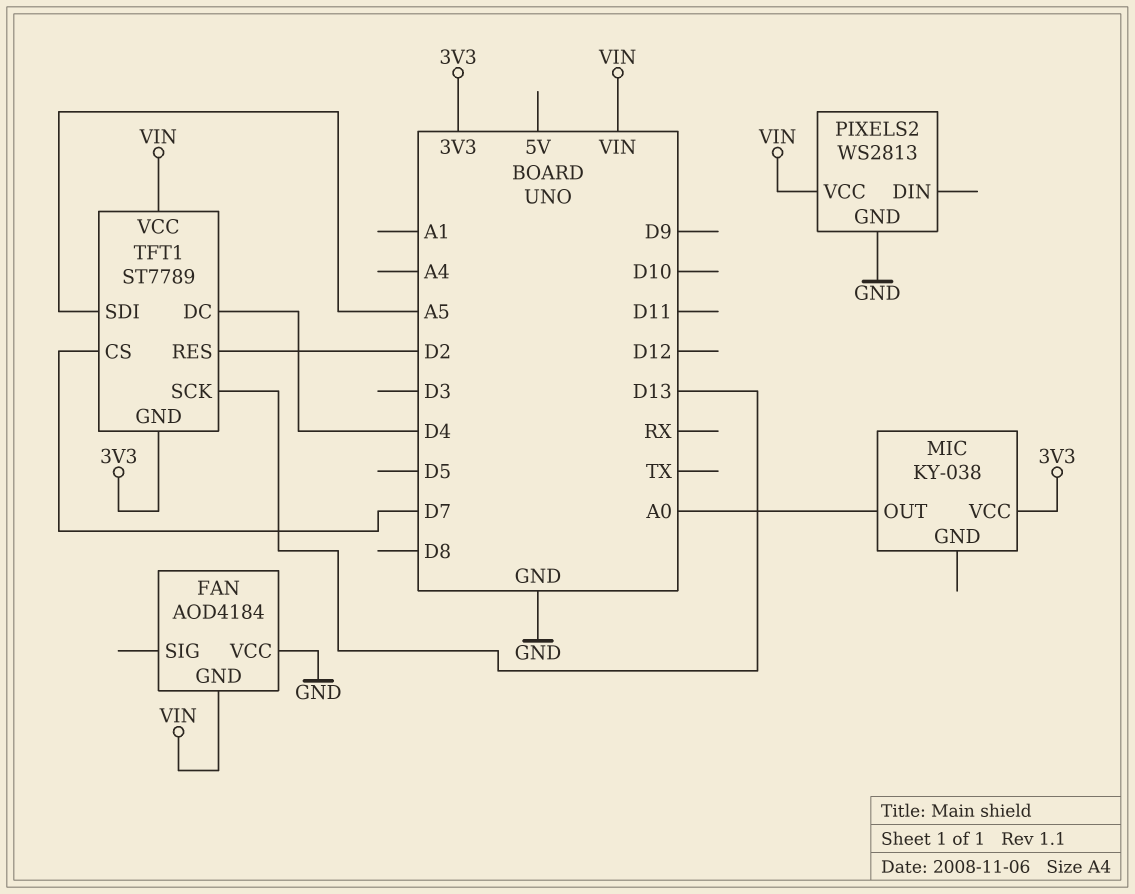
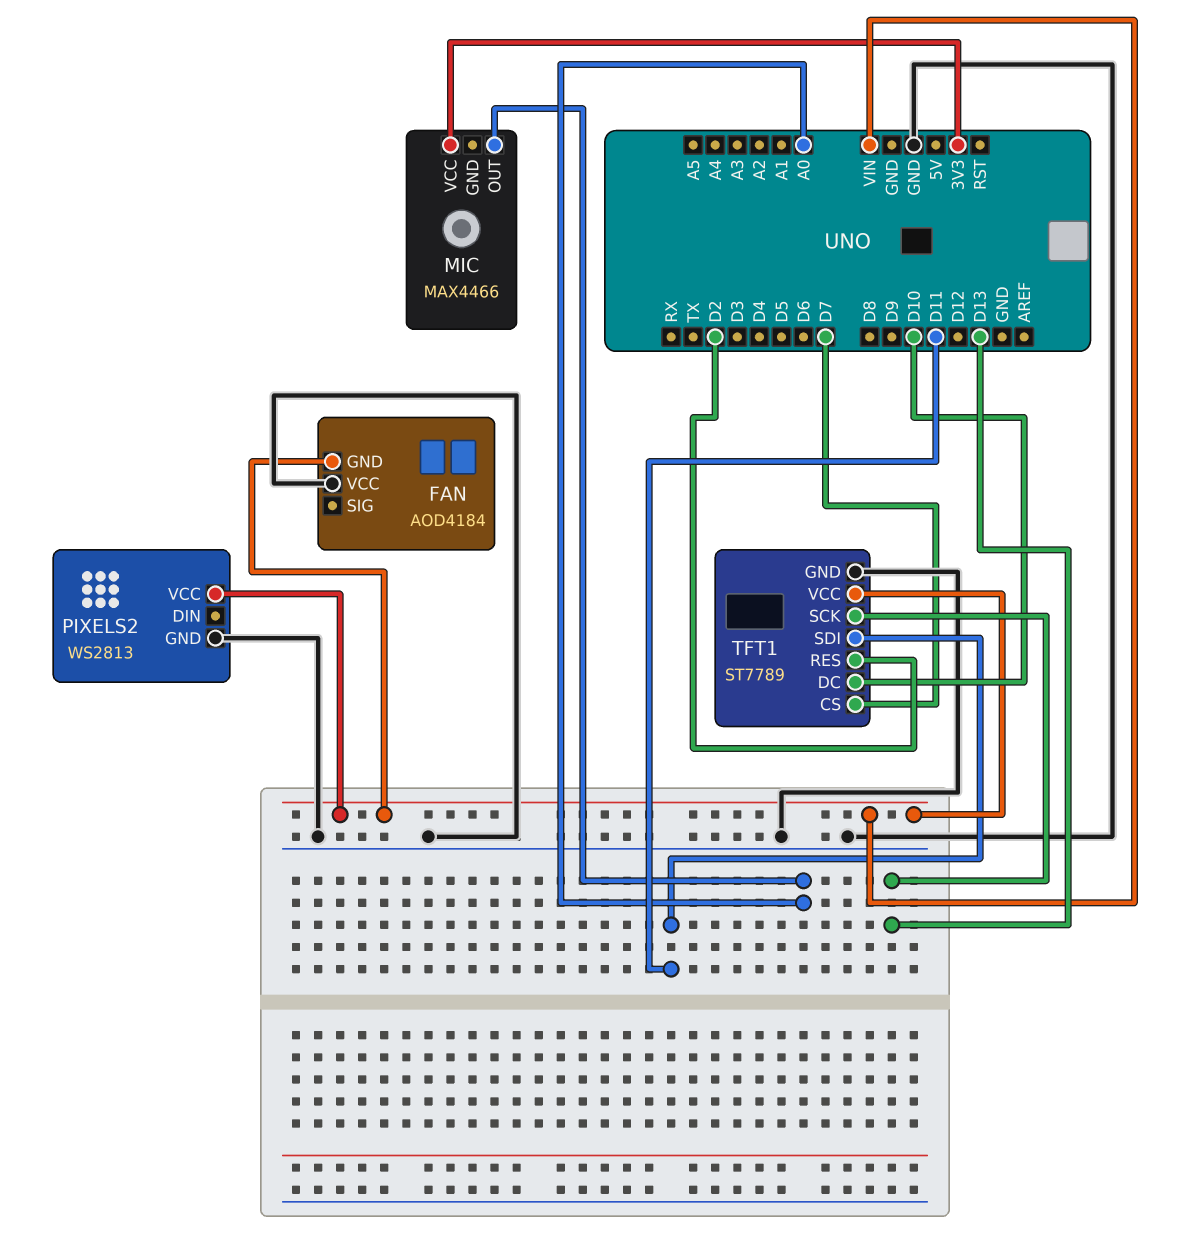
MIC: KY-038 -> MAX4466
TFT1 pin DC: D4 -> D10
TFT1 pin GND: 3V3 -> GND
TFT1 pin SDI: A5 -> D11

